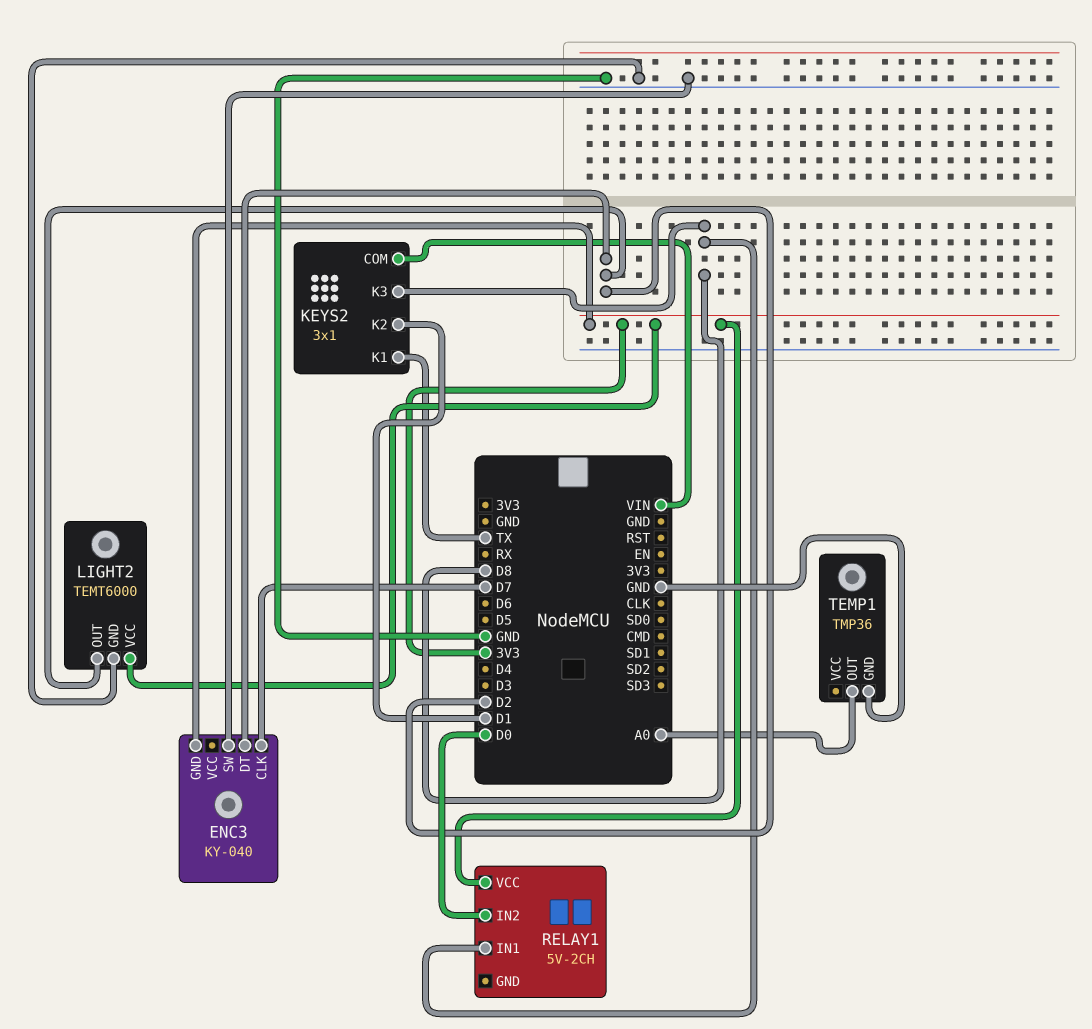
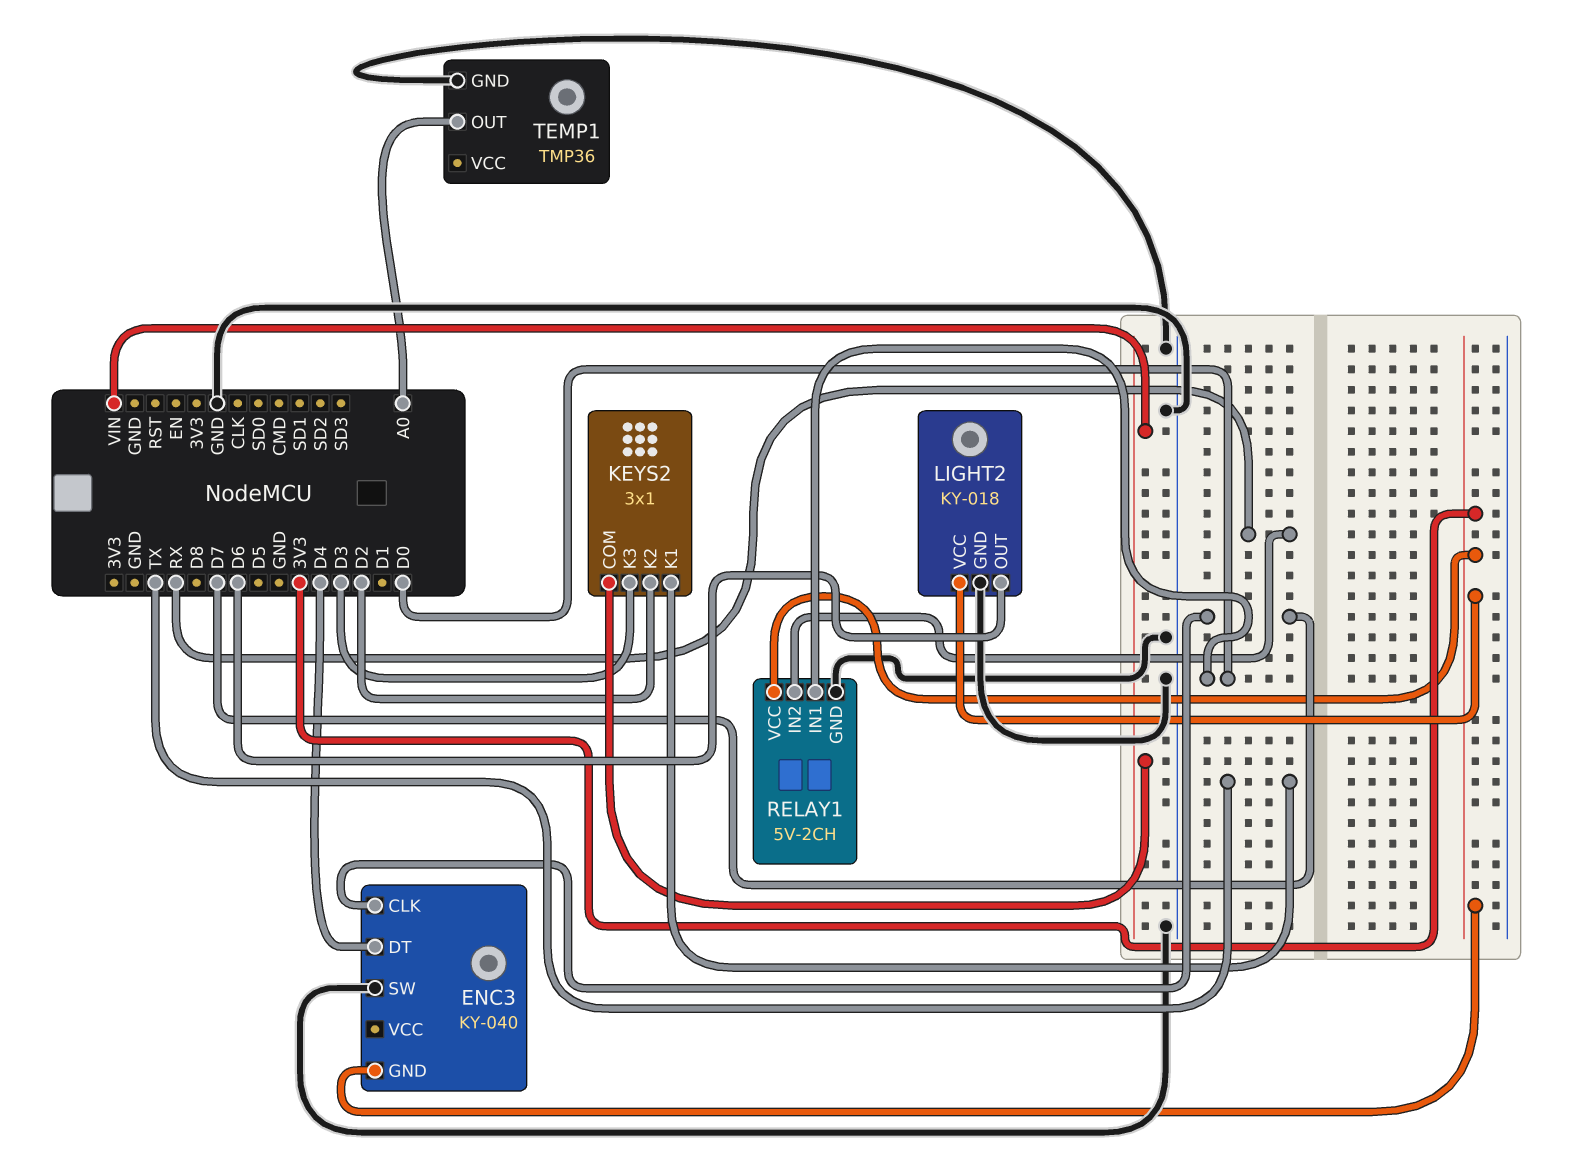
ENC3 pin DT: D2 -> D4
KEYS2 pin K2: D1 -> D2
KEYS2 pin K3: D8 -> D3
LIGHT2: TEMT6000 -> KY-018
LIGHT2 pin OUT: D2 -> D6
RELAY1 pin GND: none -> GND
RELAY1 pin IN1: D8 -> D0
RELAY1 pin IN2: D0 -> RX

